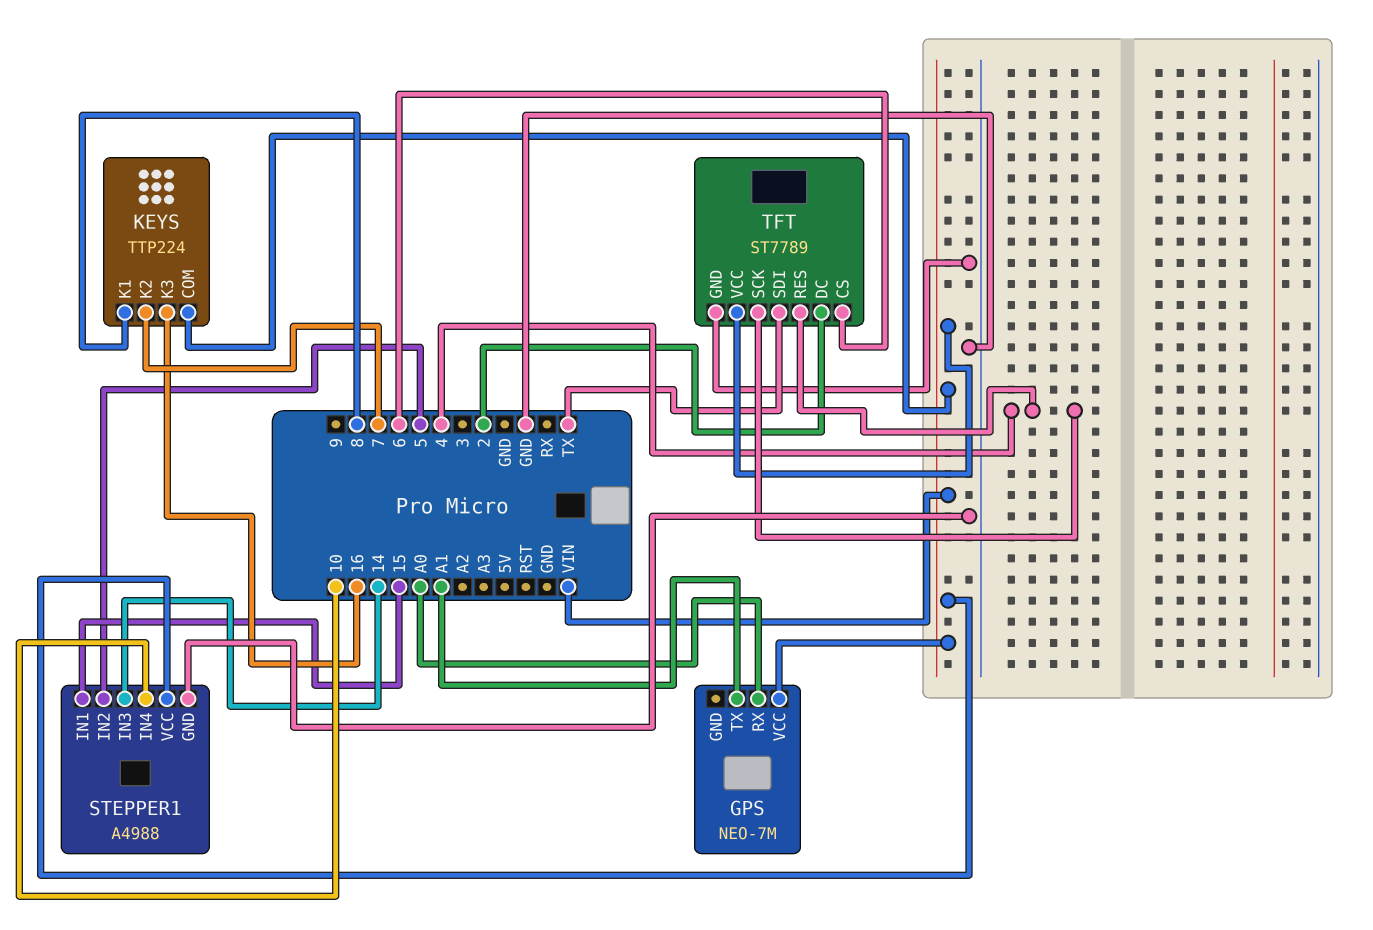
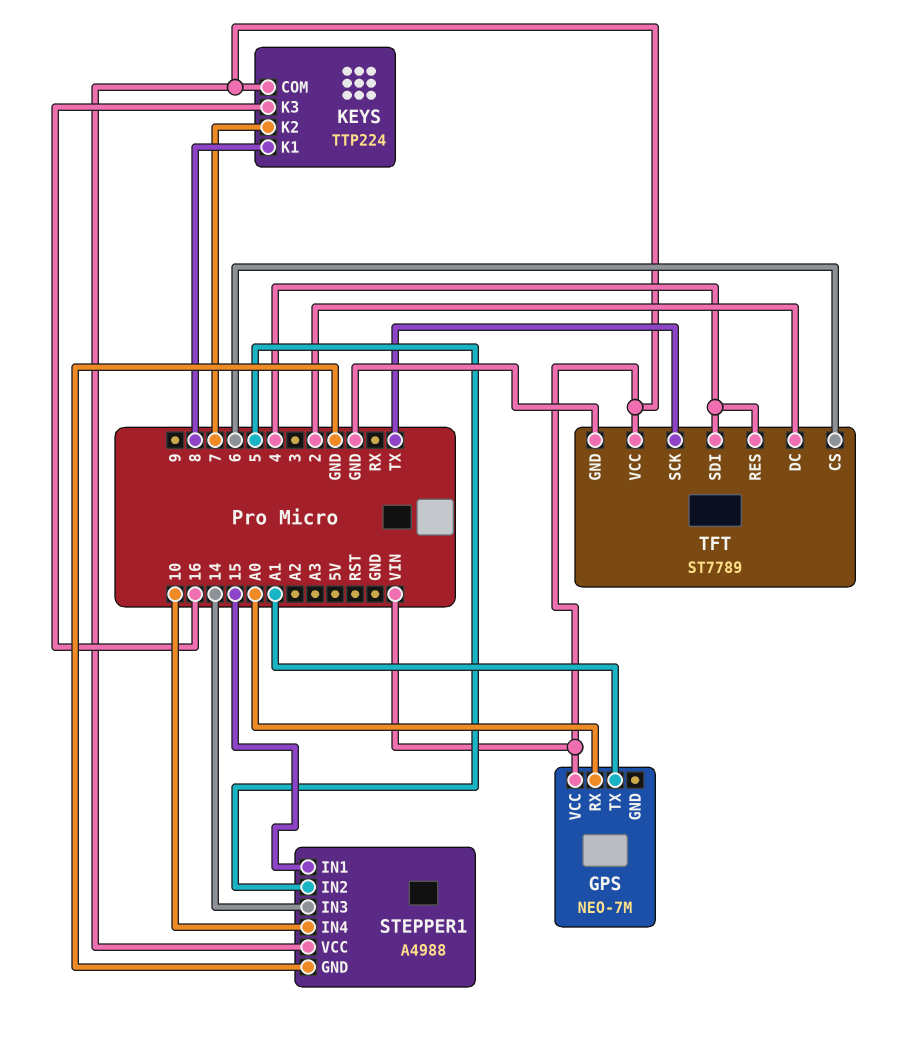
TFT pin SCK: 4 -> TX
TFT pin SDI: TX -> 4

